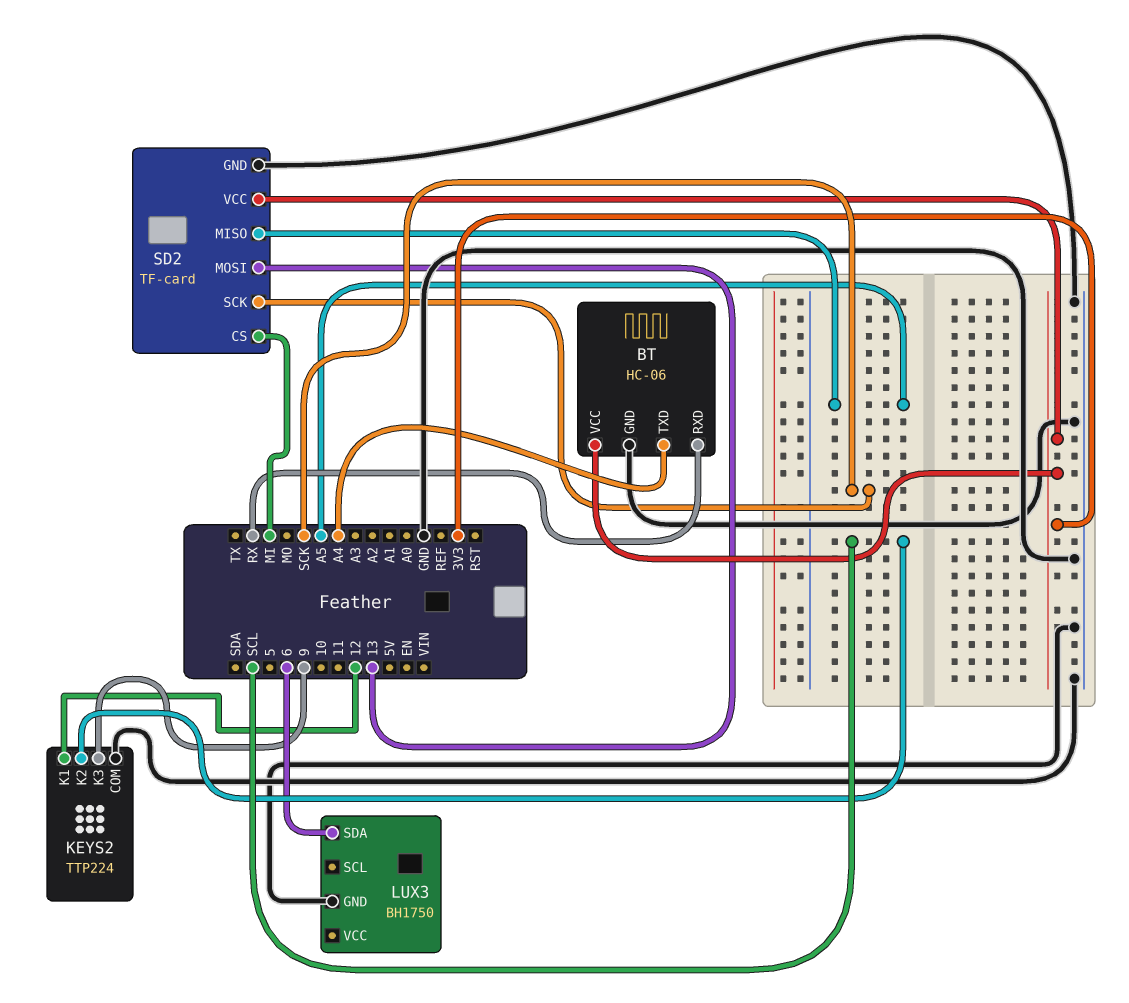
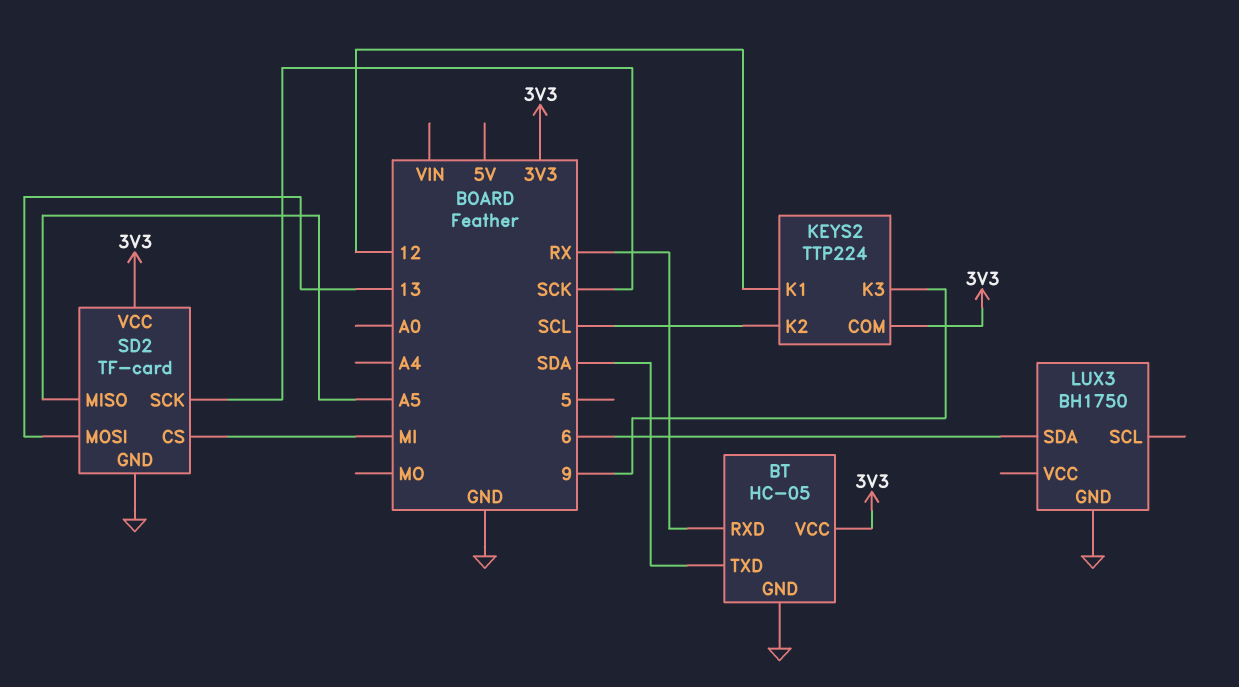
BT: HC-06 -> HC-05
BT pin TXD: A4 -> SDA
KEYS2 pin COM: GND -> 3V3

